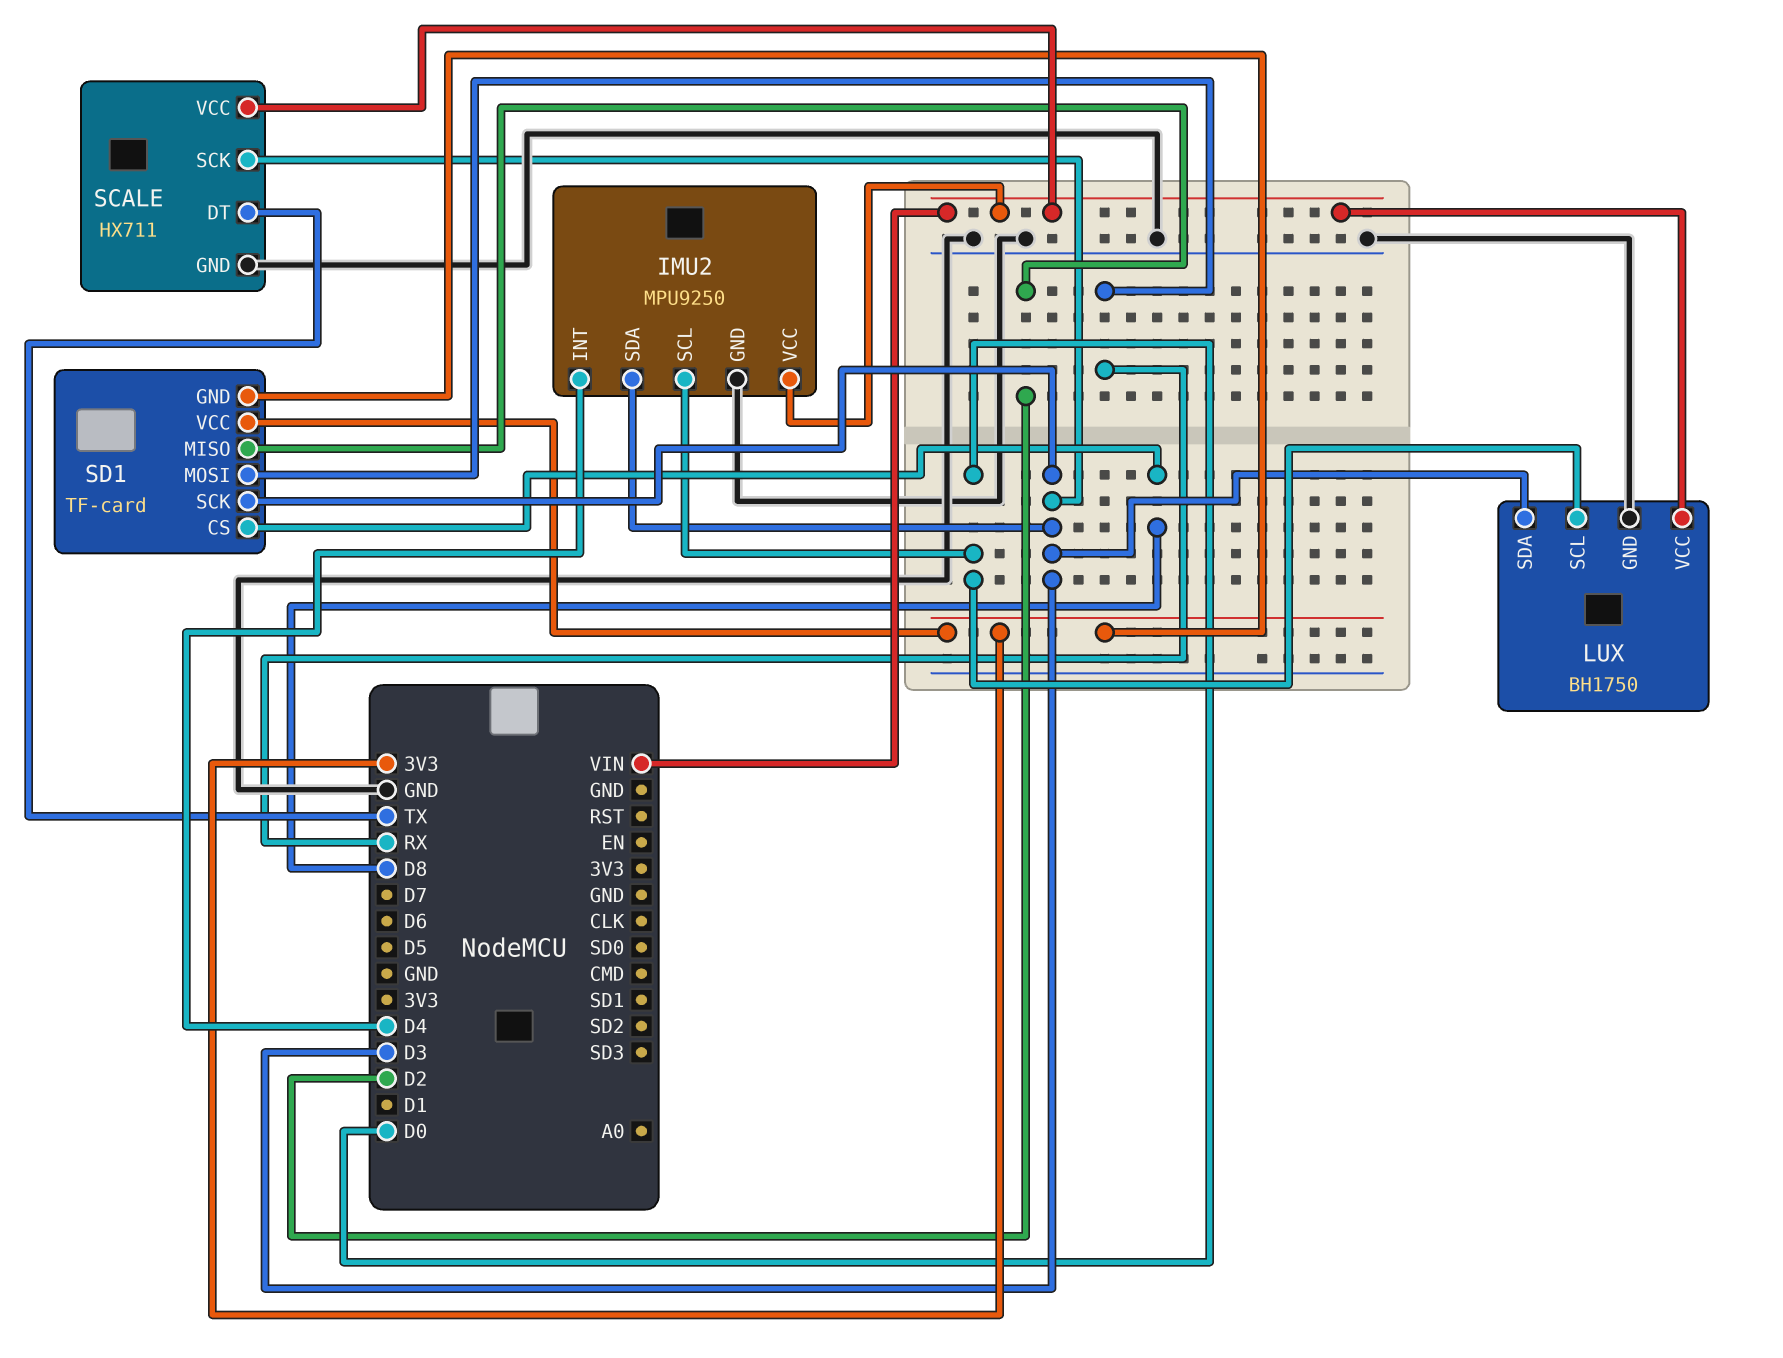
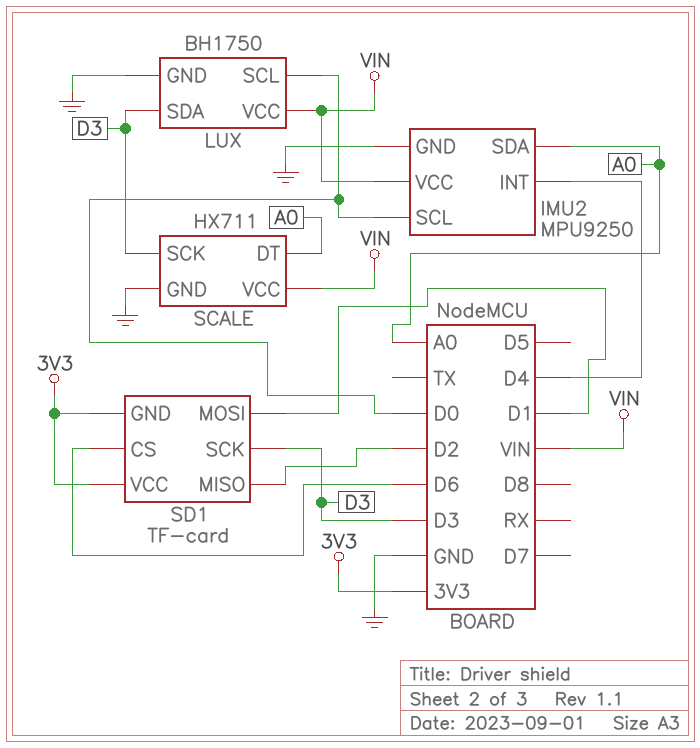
IMU2 pin SDA: D3 -> A0
SCALE pin DT: TX -> A0
SD1 pin CS: D8 -> D6
SD1 pin MOSI: RX -> D1

